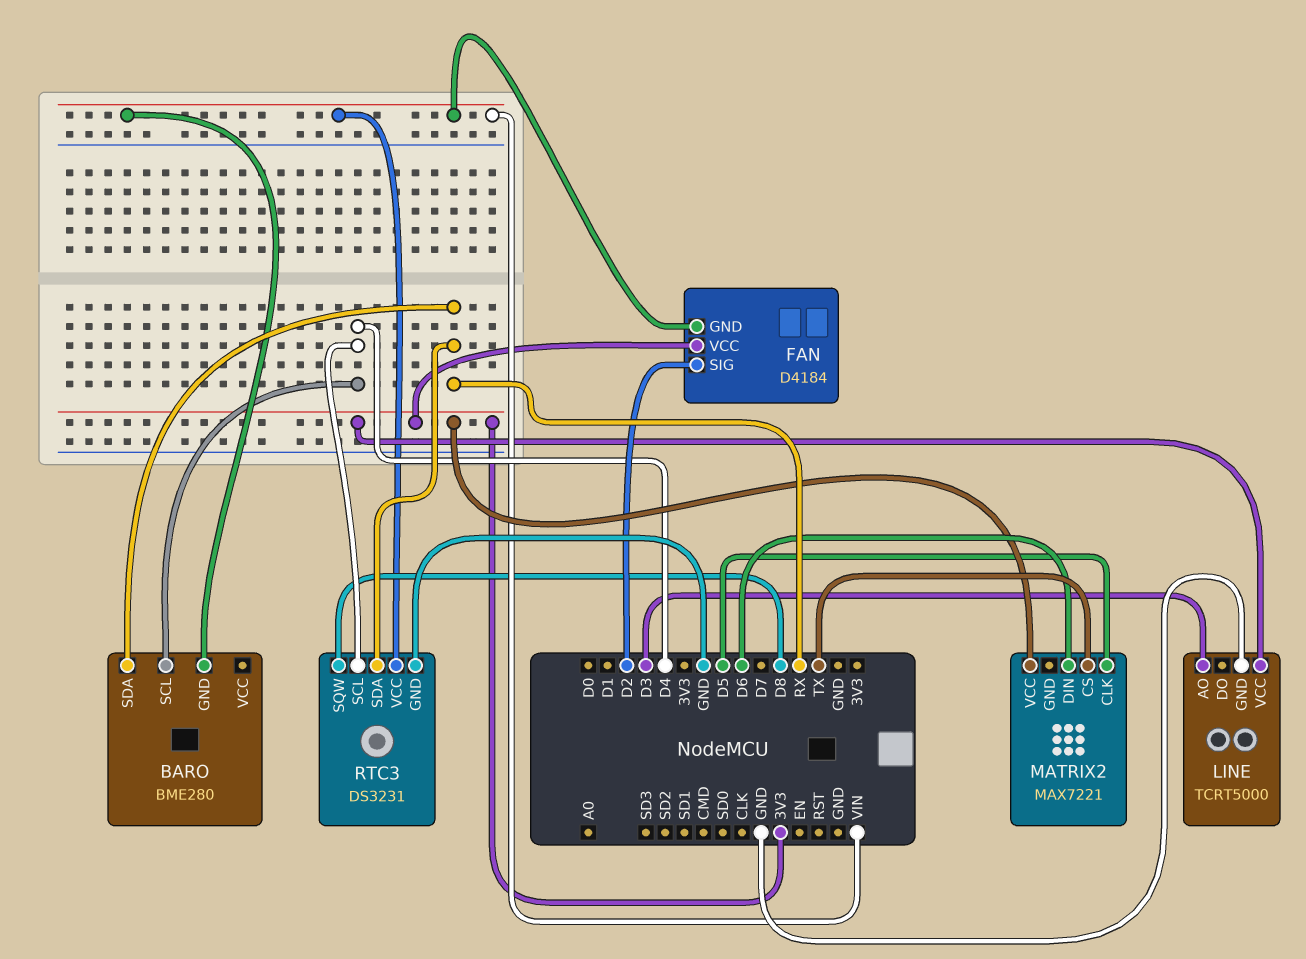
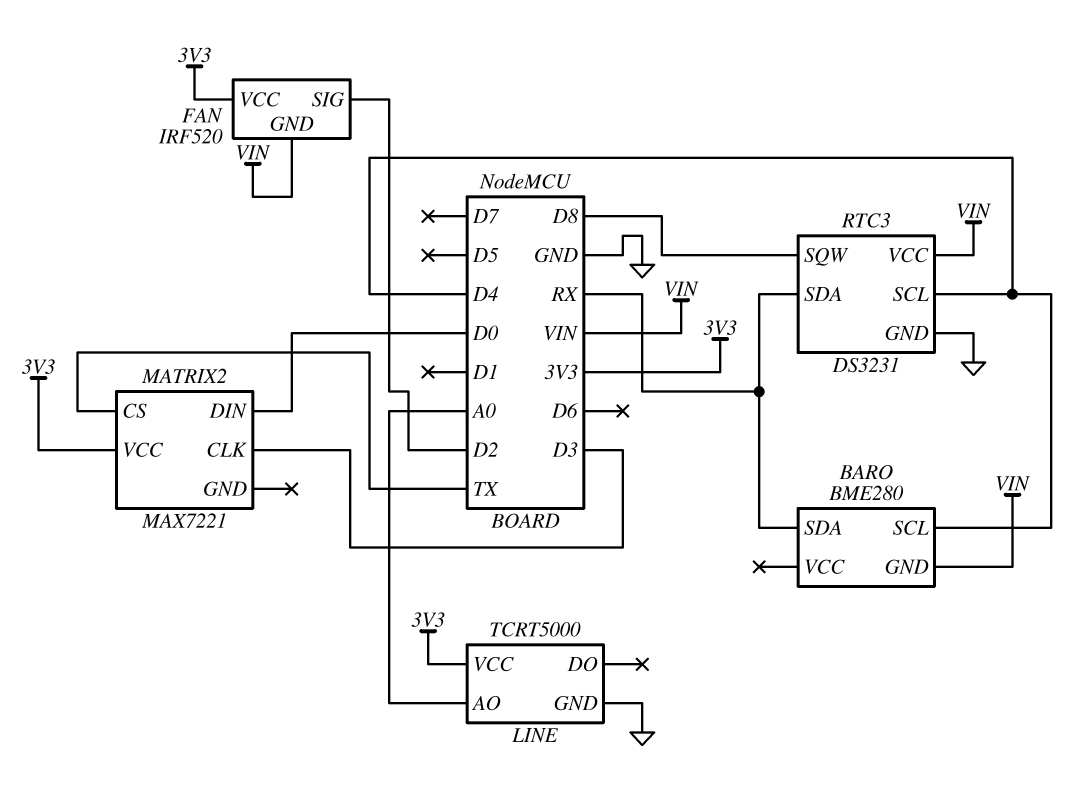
FAN: D4184 -> IRF520
LINE pin AO: D3 -> A0
MATRIX2 pin CLK: D5 -> D3
MATRIX2 pin DIN: D6 -> D0

